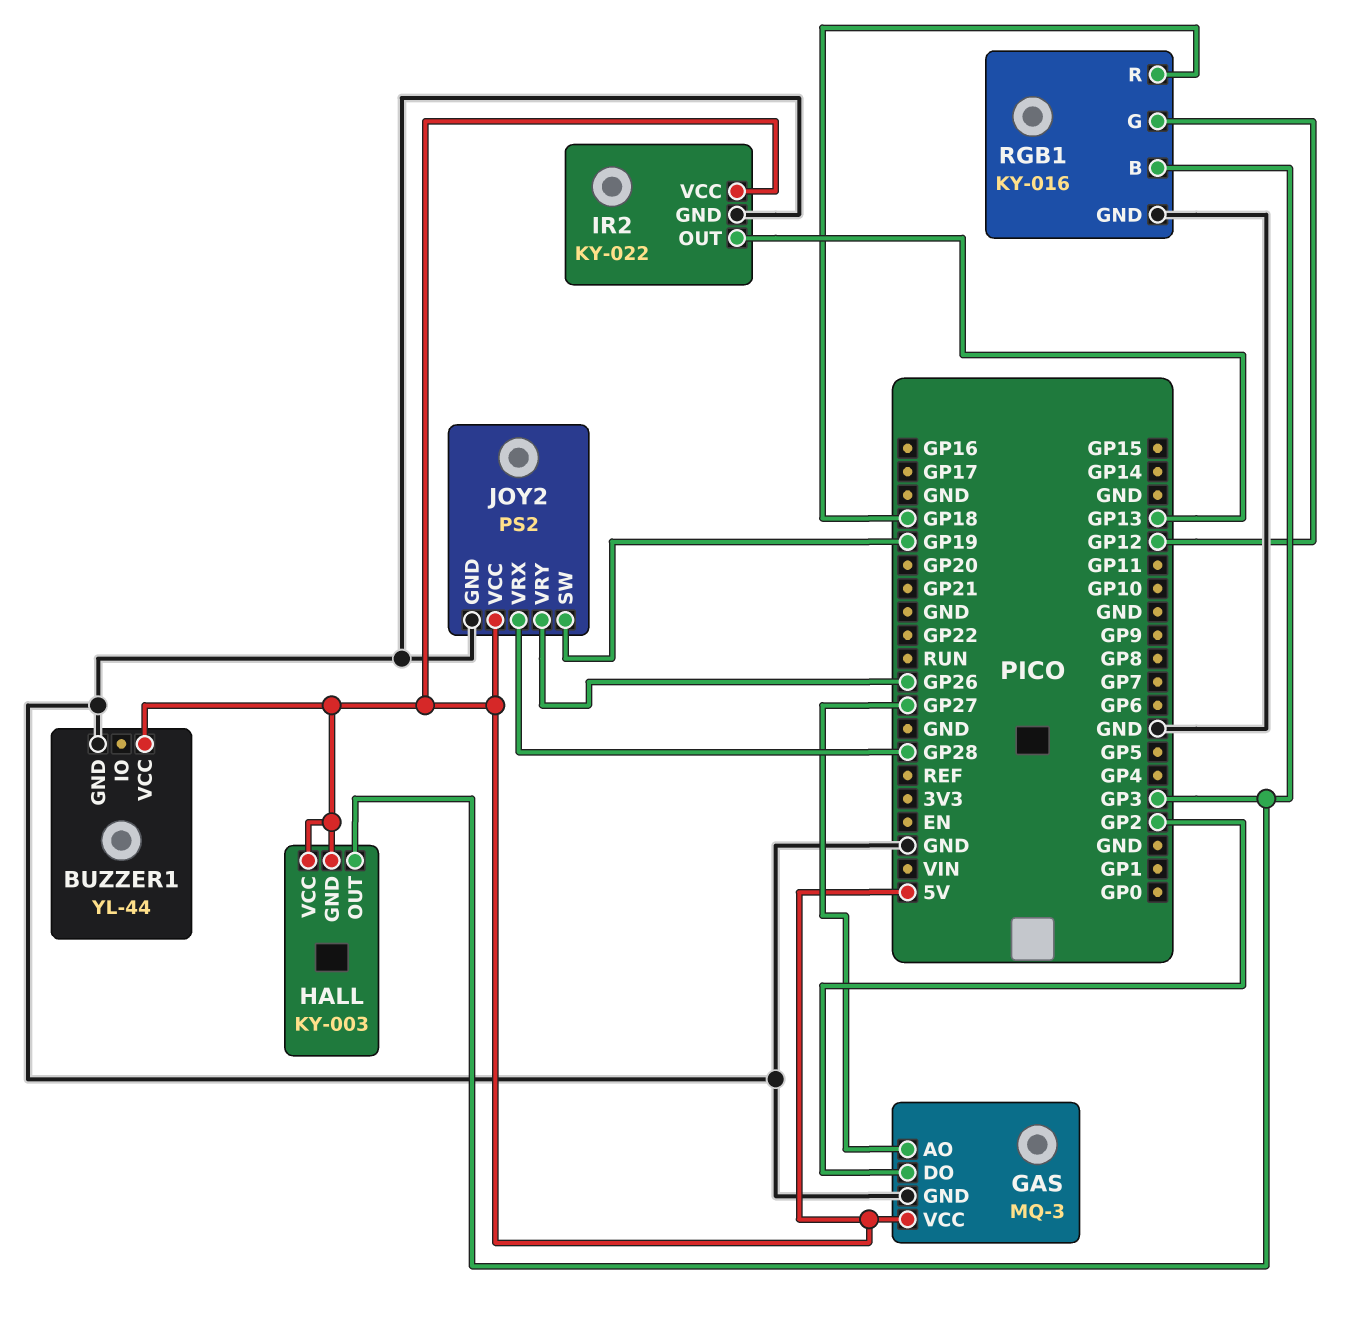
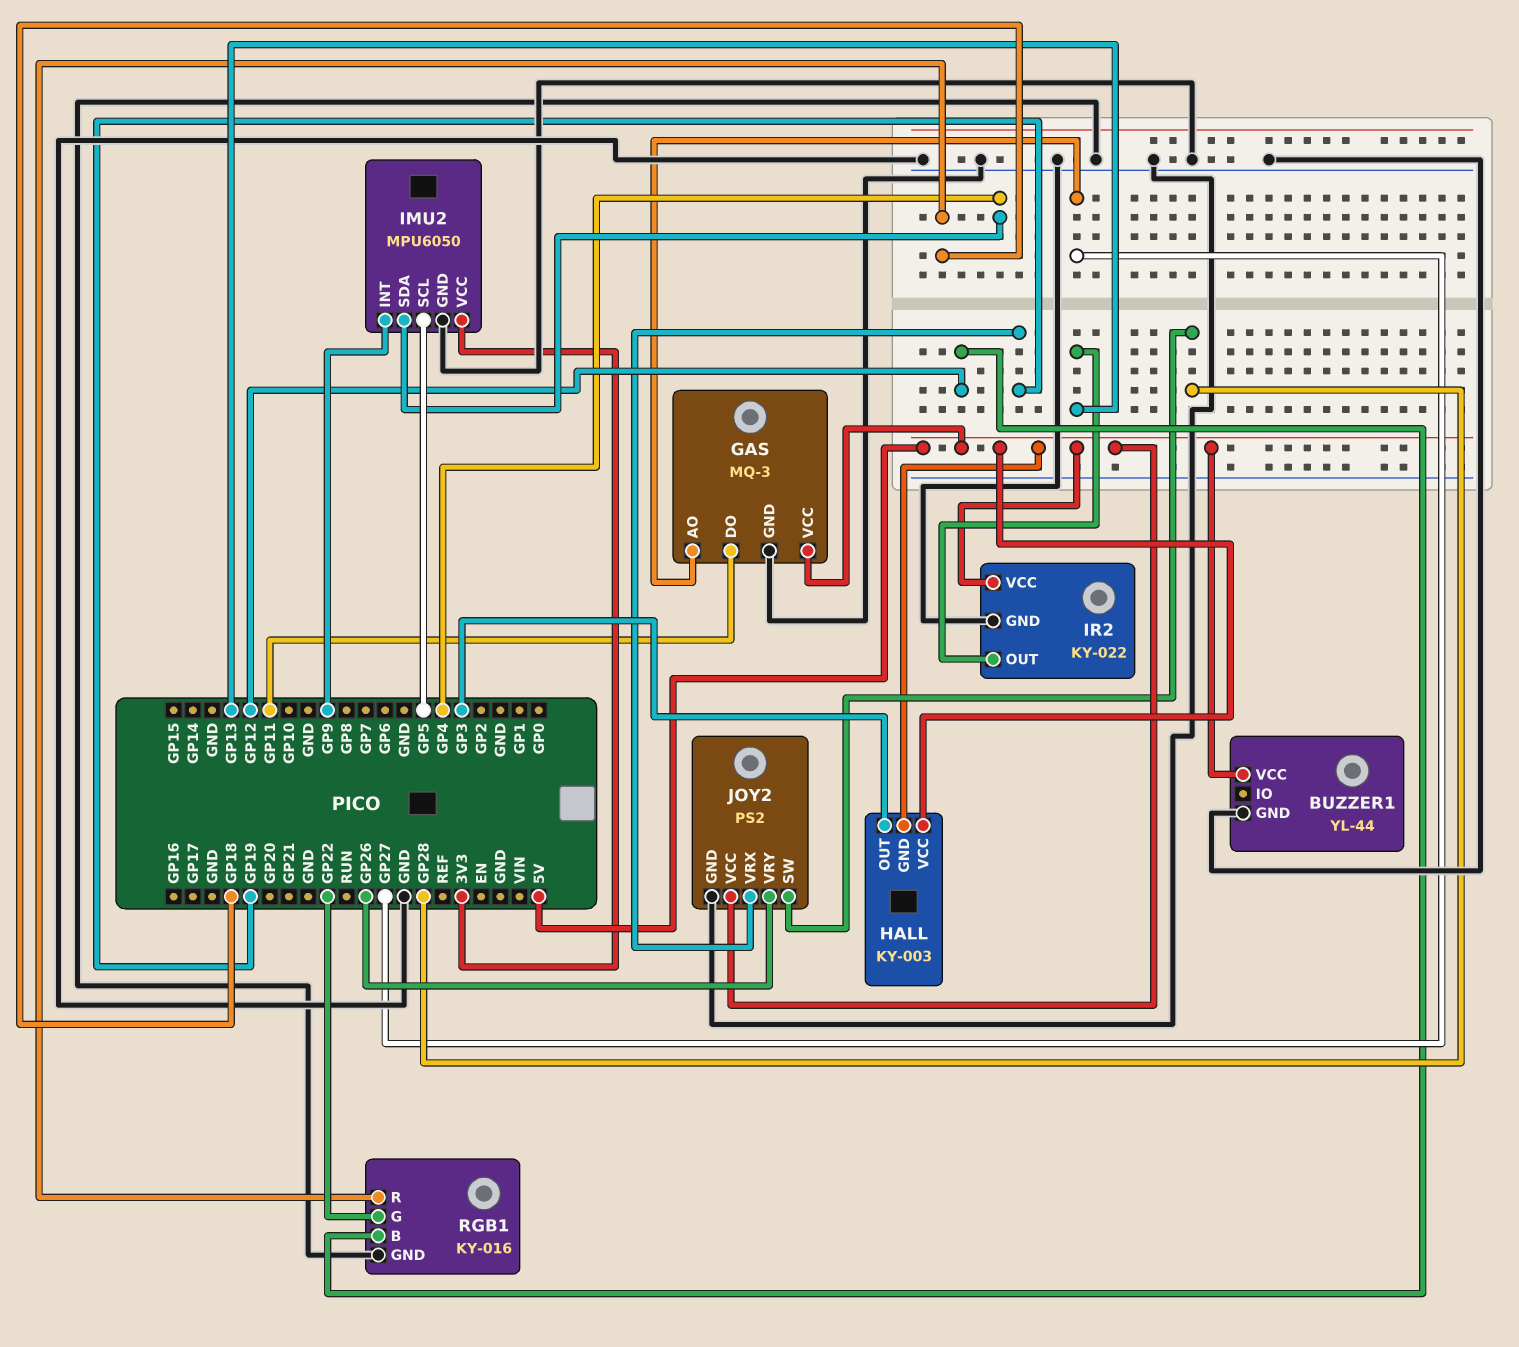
GAS pin DO: GP2 -> GP11
IMU2: none -> MPU6050
IMU2 pin GND: none -> GND
IMU2 pin INT: none -> GP9
IMU2 pin SCL: none -> GP5
IMU2 pin SDA: none -> GP4
IMU2 pin VCC: none -> 3V3
JOY2 pin SW: GP19 -> GP28
JOY2 pin VRX: GP28 -> GP19
RGB1 pin B: GP3 -> GP12
RGB1 pin G: GP12 -> GP22

